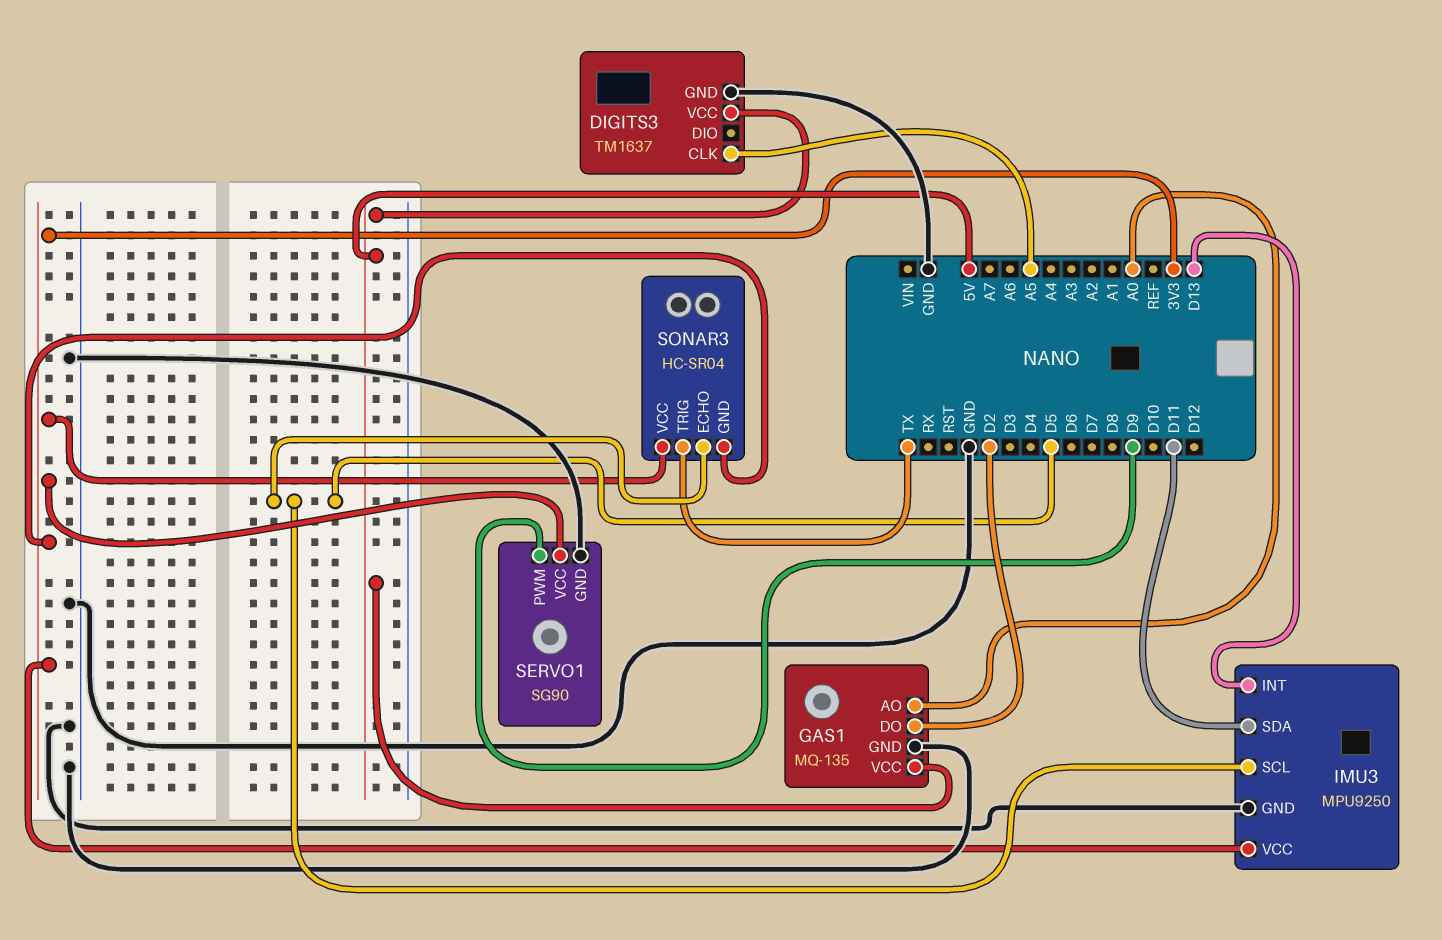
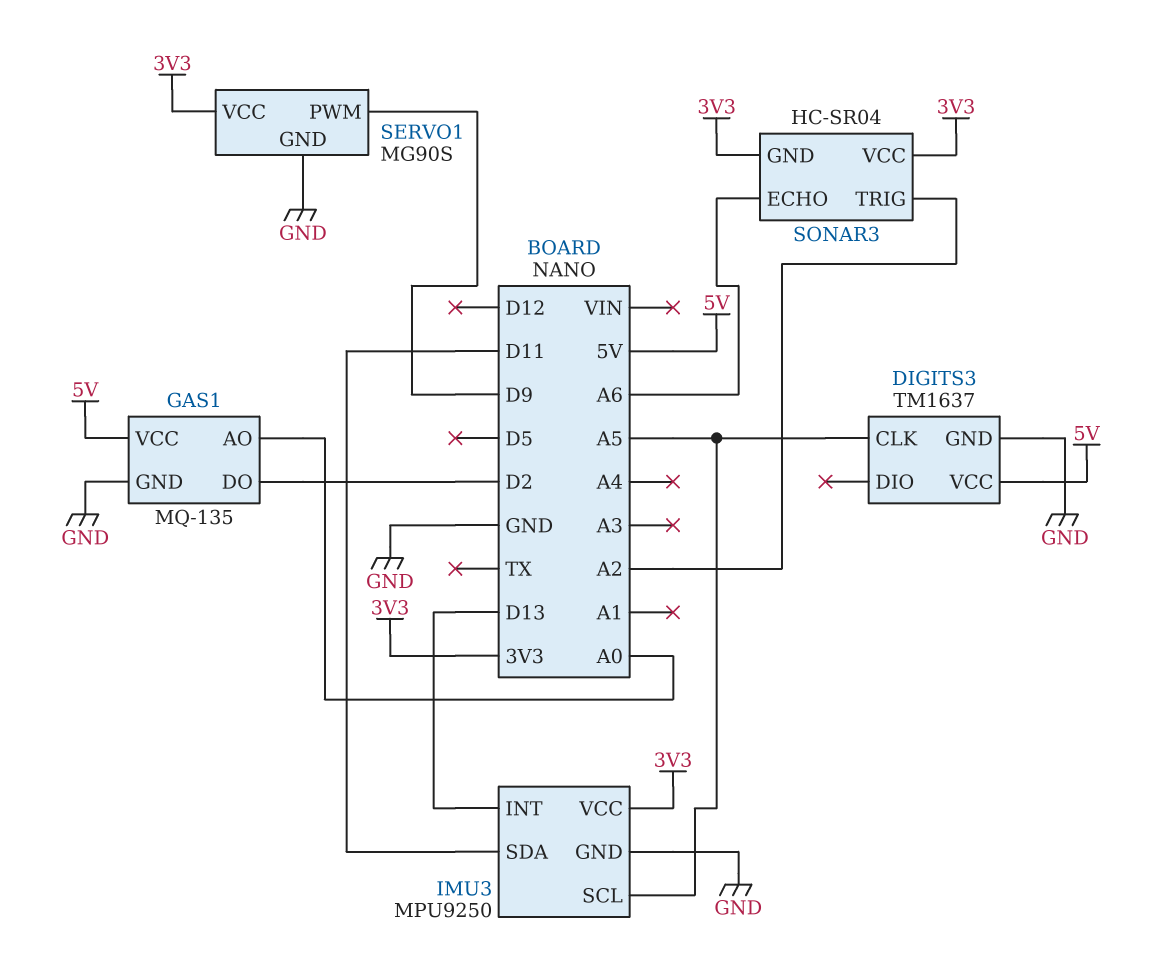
IMU3 pin SCL: D5 -> A5
SERVO1: SG90 -> MG90S
SONAR3 pin ECHO: D5 -> A6
SONAR3 pin TRIG: TX -> A2

